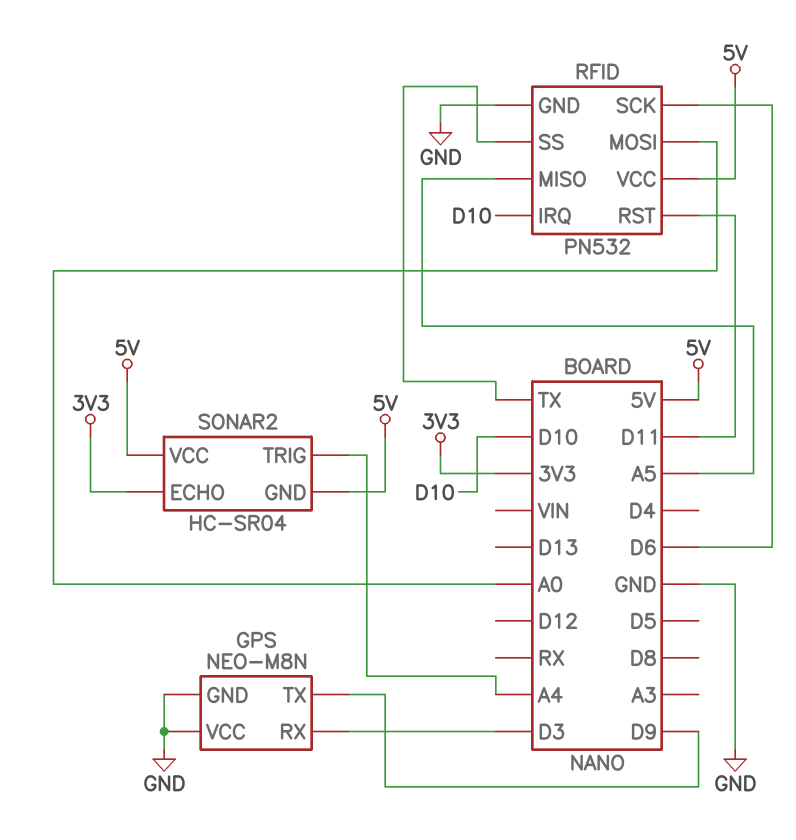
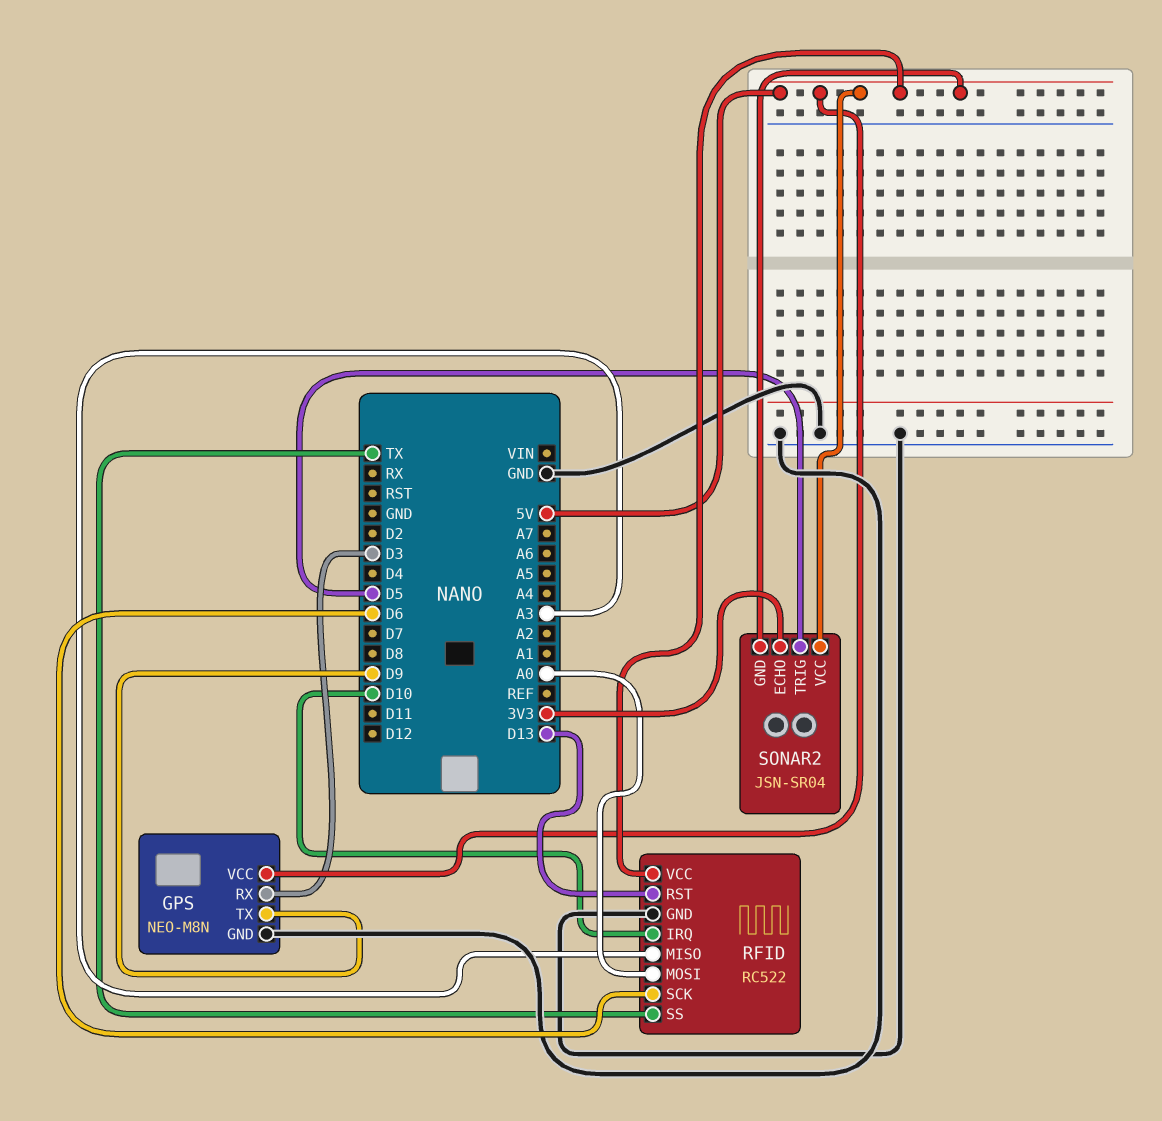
GPS pin VCC: GND -> 5V
RFID: PN532 -> RC522
RFID pin MISO: A5 -> A3
RFID pin RST: D11 -> D13
SONAR2: HC-SR04 -> JSN-SR04
SONAR2 pin TRIG: A4 -> D5

